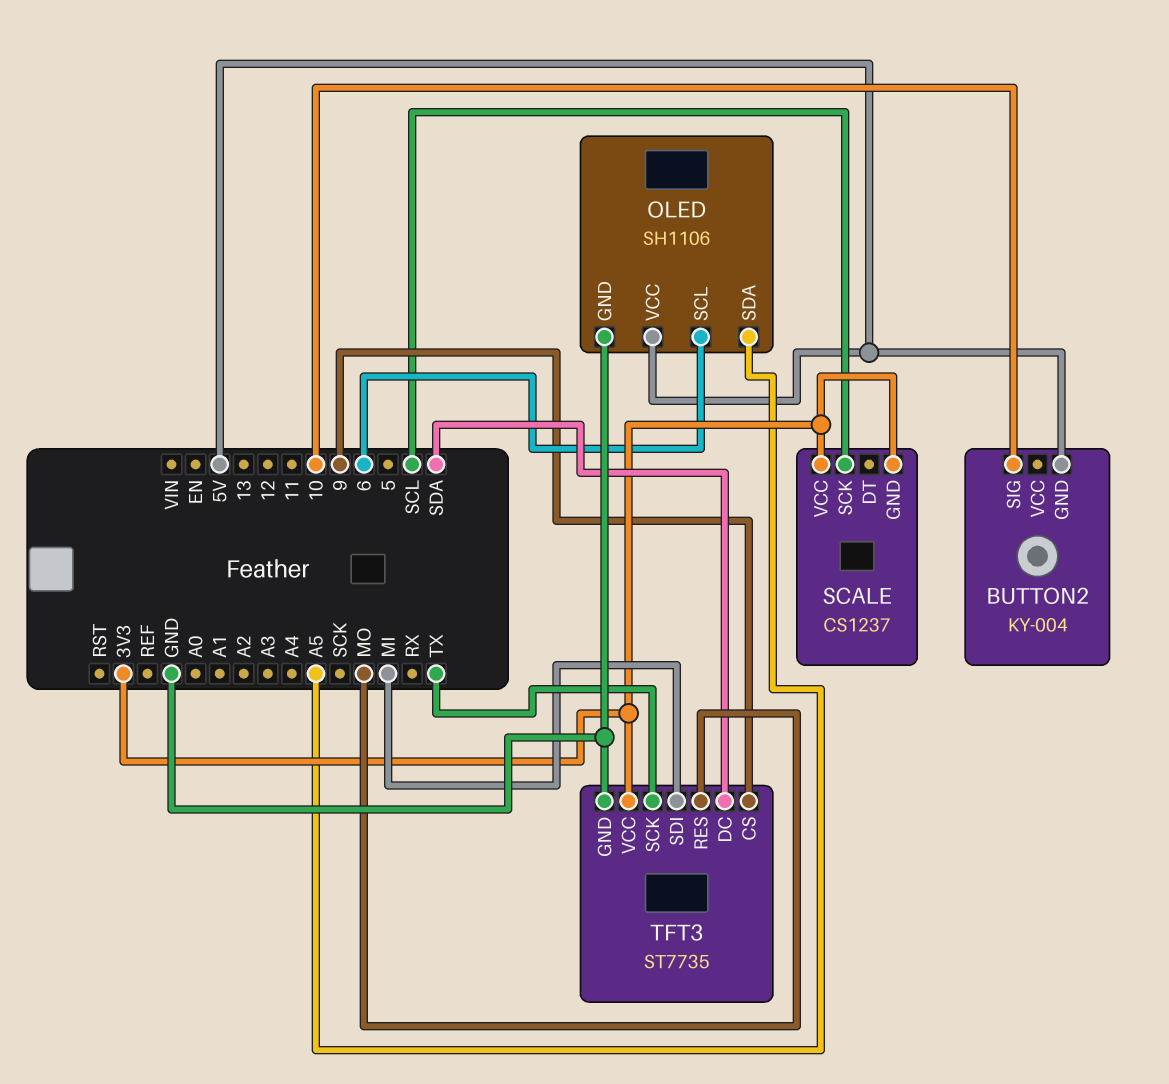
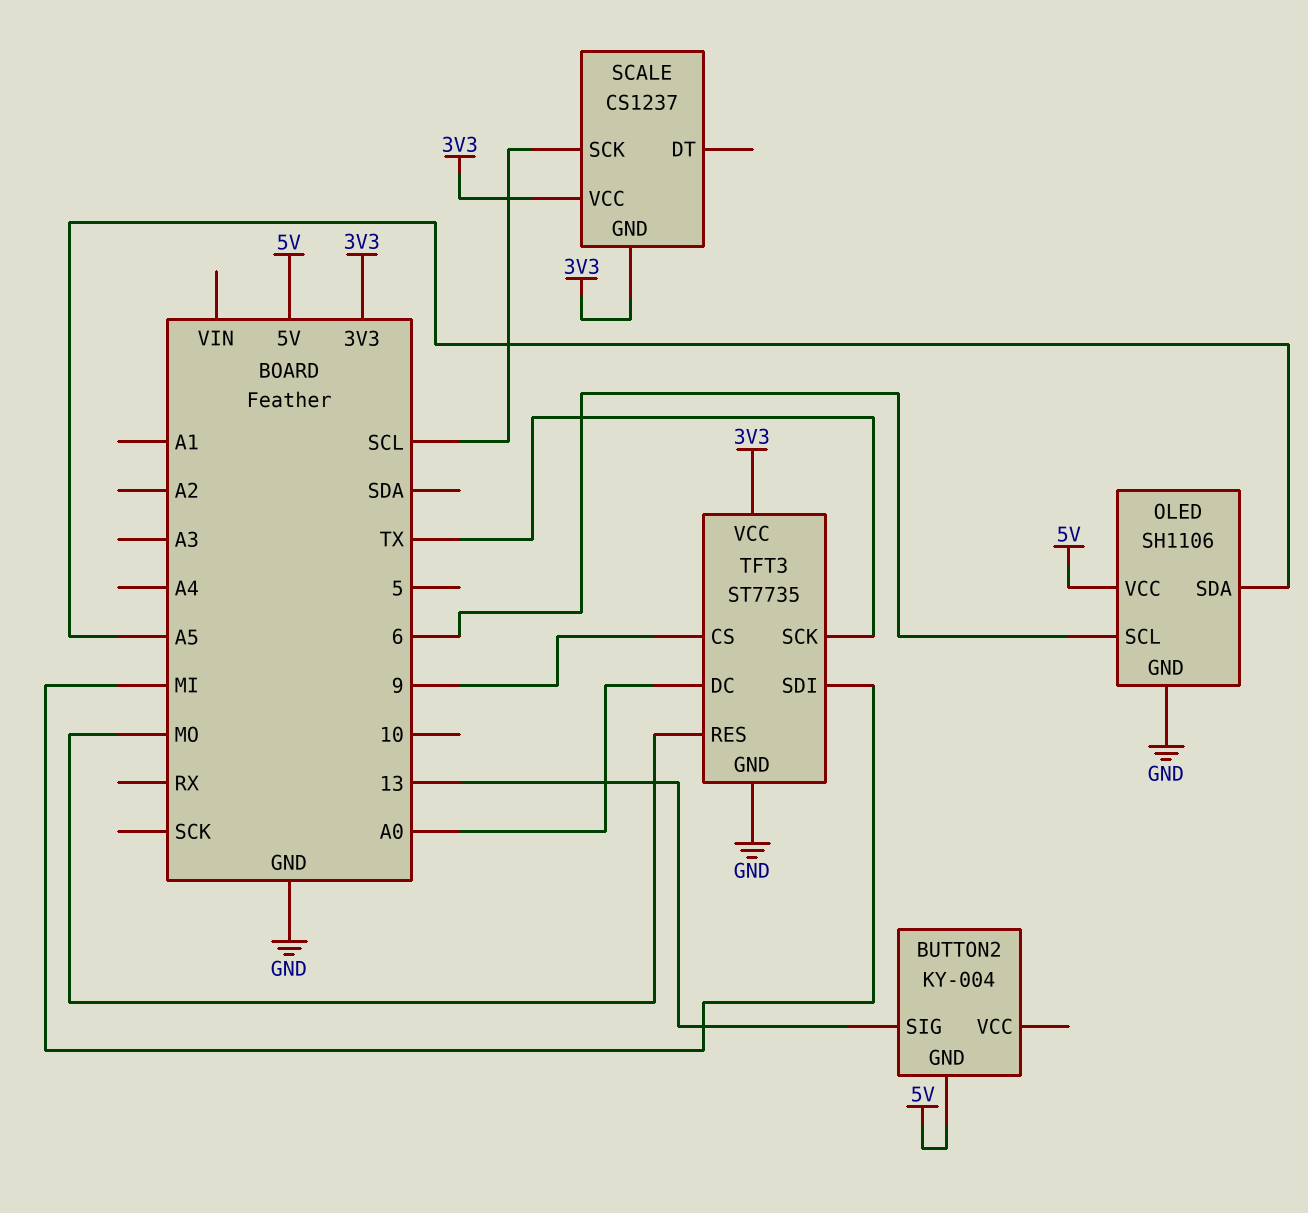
BUTTON2 pin SIG: 10 -> 13
TFT3 pin DC: SDA -> A0

